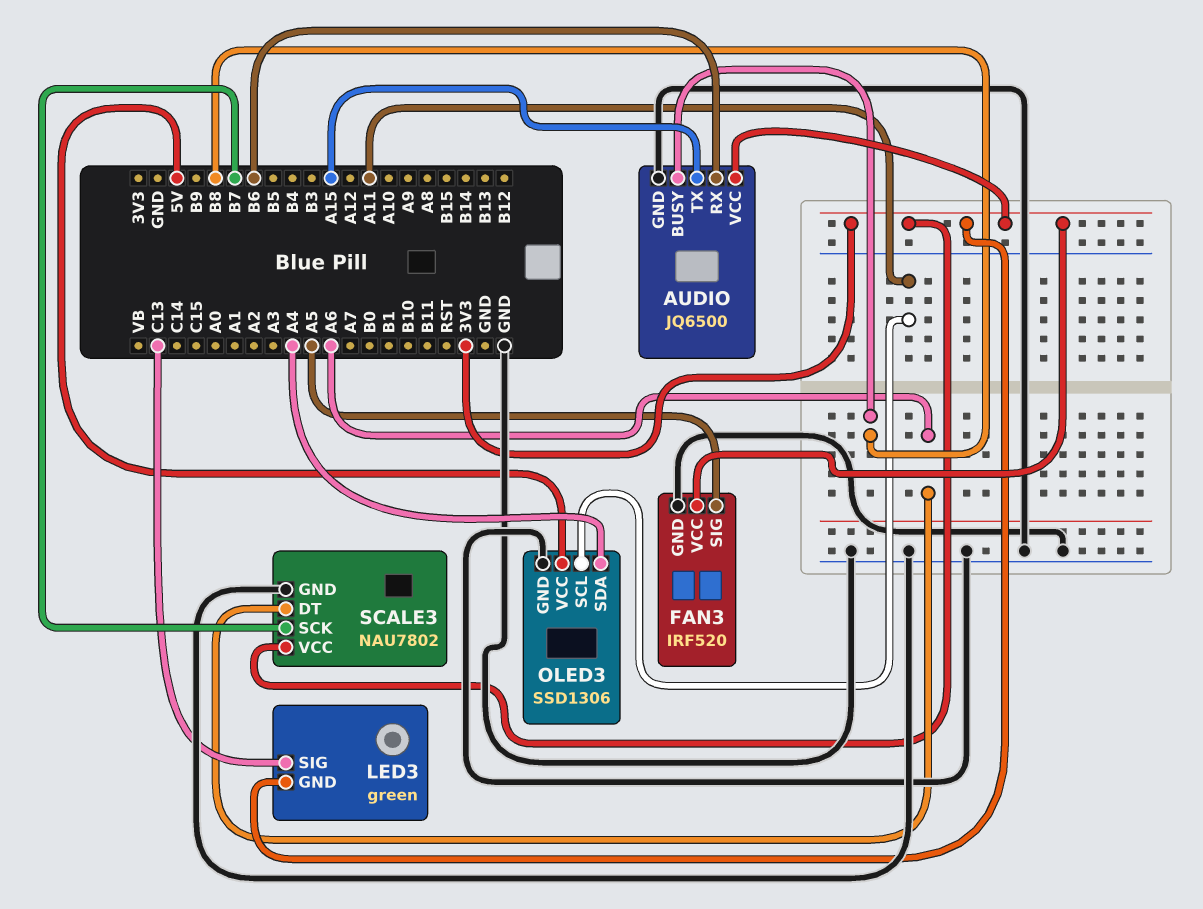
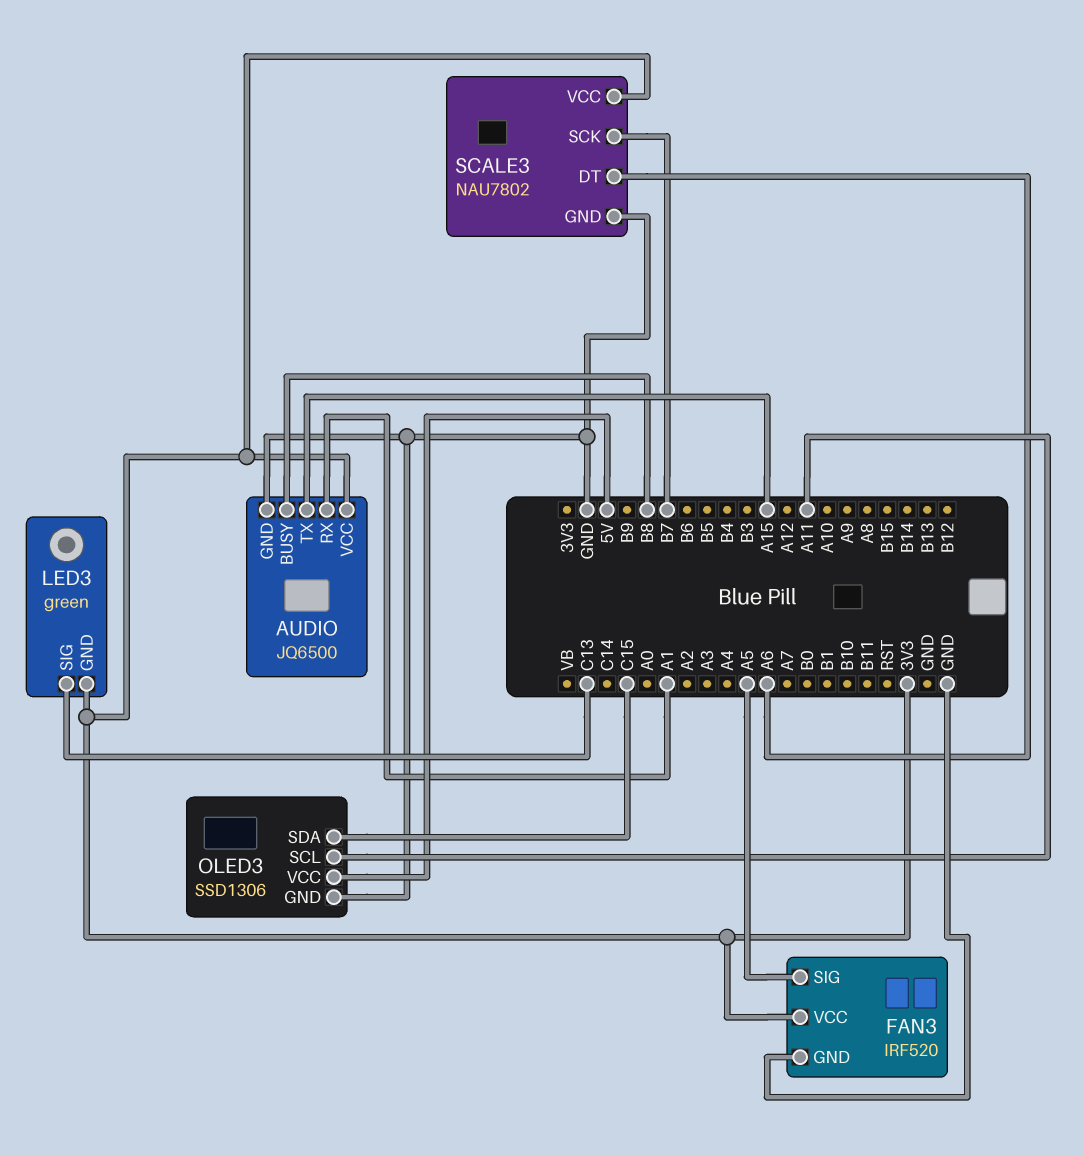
AUDIO pin RX: B6 -> A1
OLED3 pin SDA: A4 -> C15

